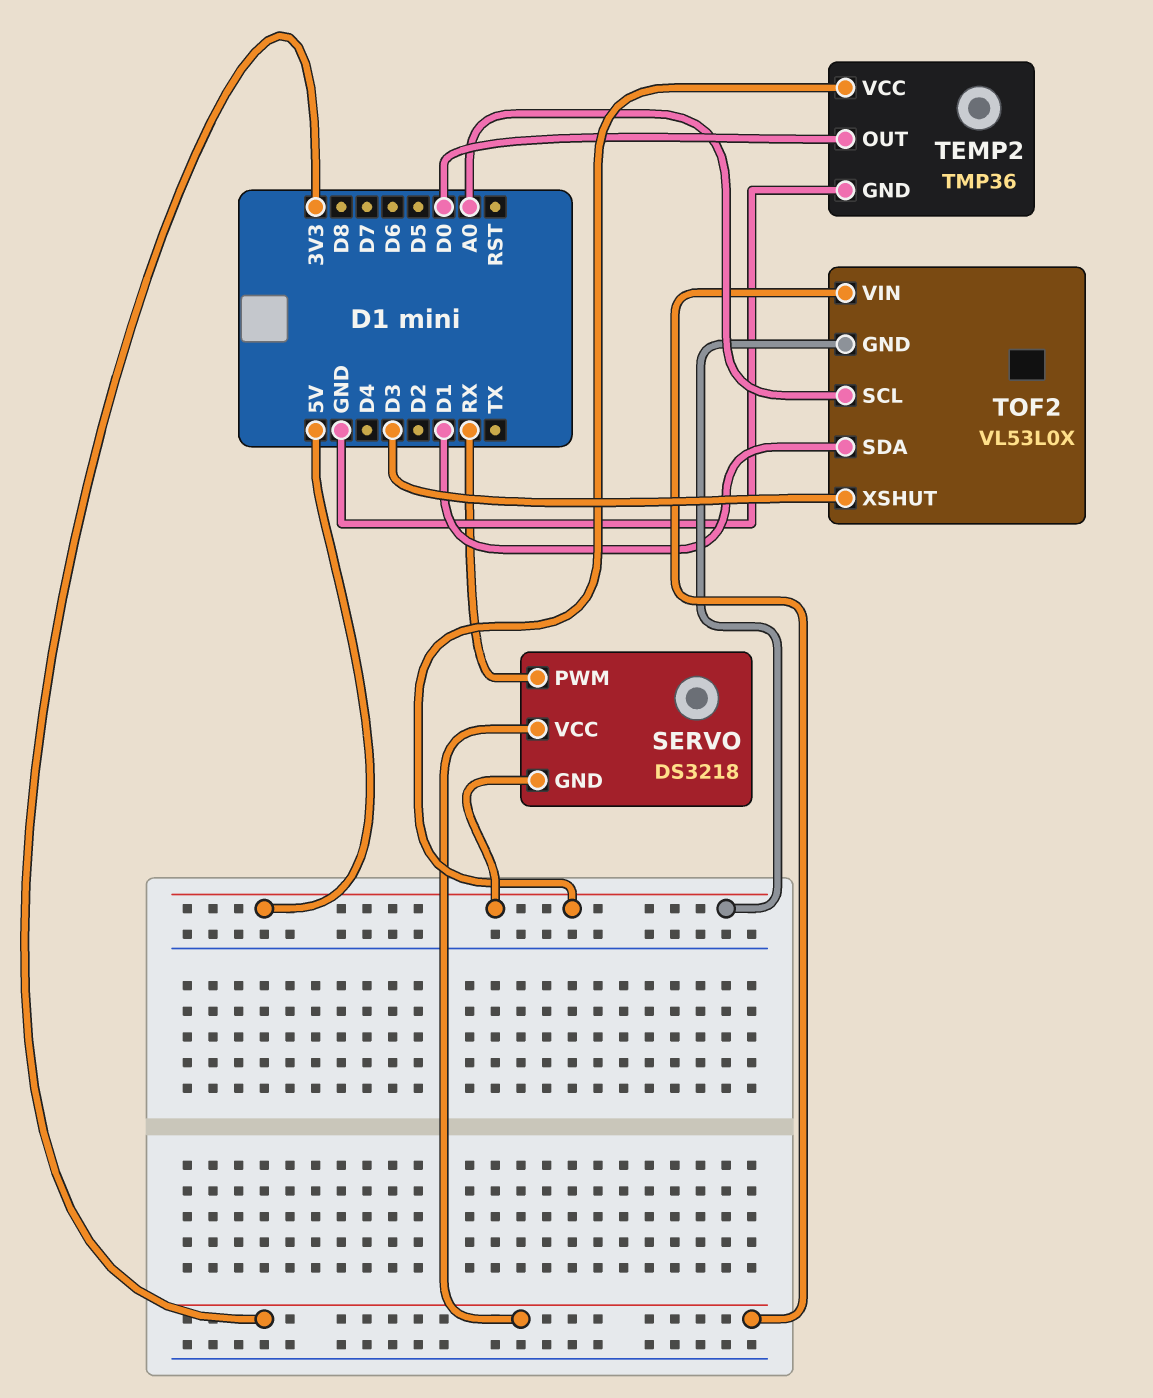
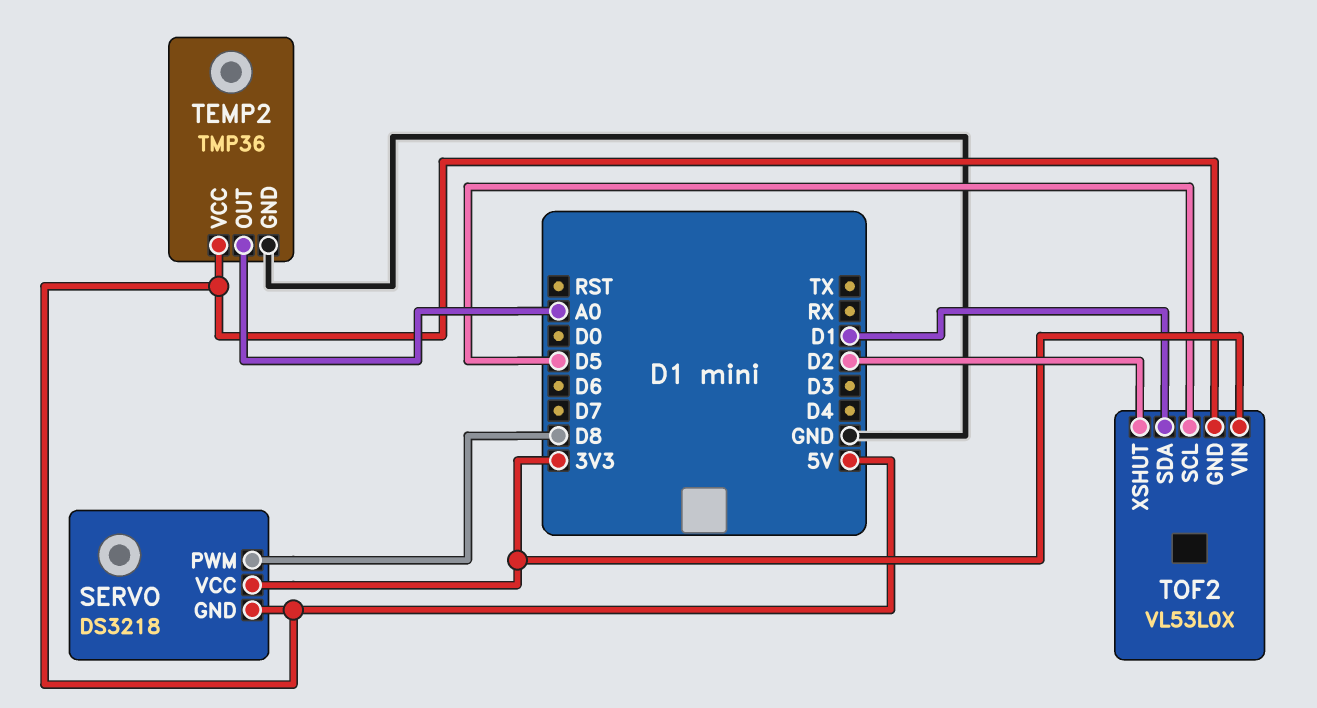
SERVO pin PWM: RX -> D8
TEMP2 pin OUT: D0 -> A0
TOF2 pin SCL: A0 -> D5
TOF2 pin XSHUT: D3 -> D2

